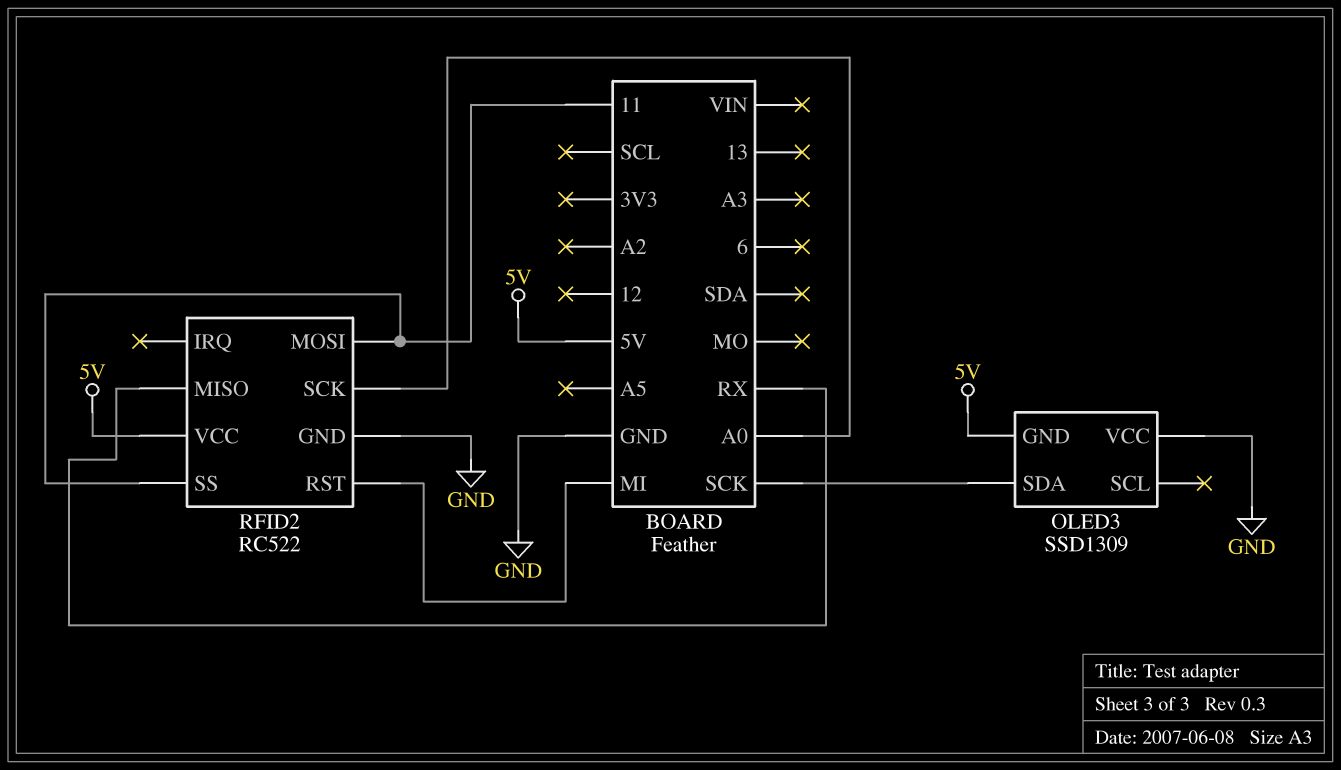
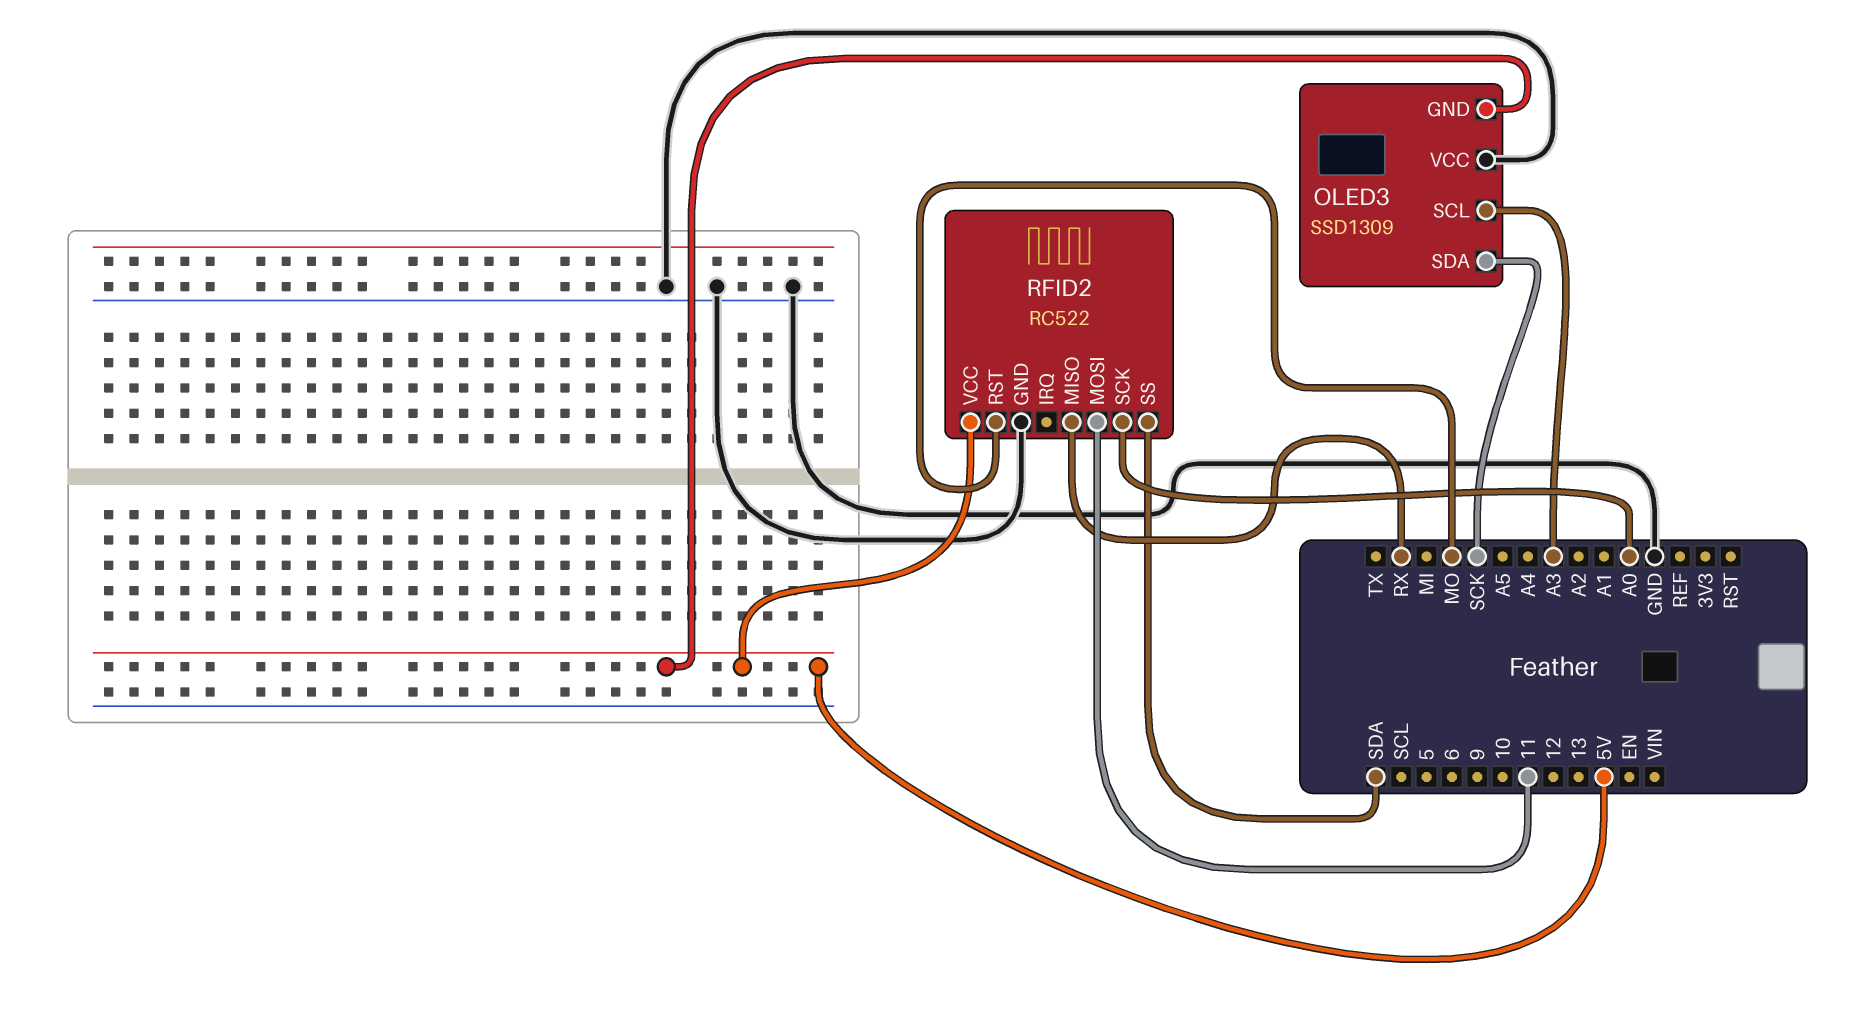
OLED3 pin SCL: none -> A3
RFID2 pin RST: MI -> MO
RFID2 pin SS: 11 -> SDA

